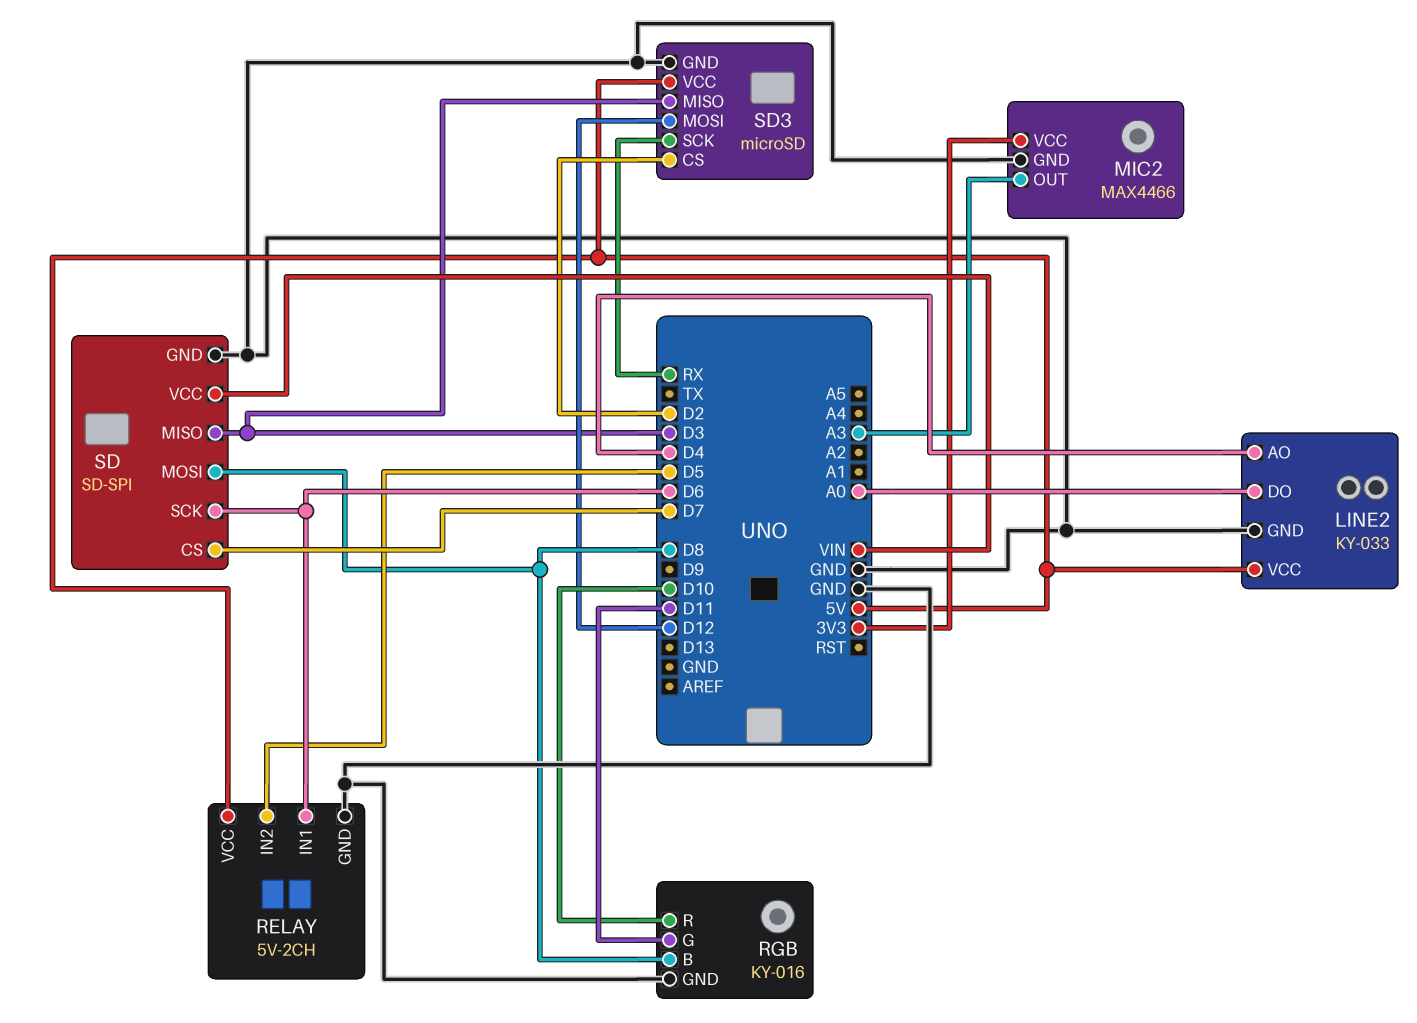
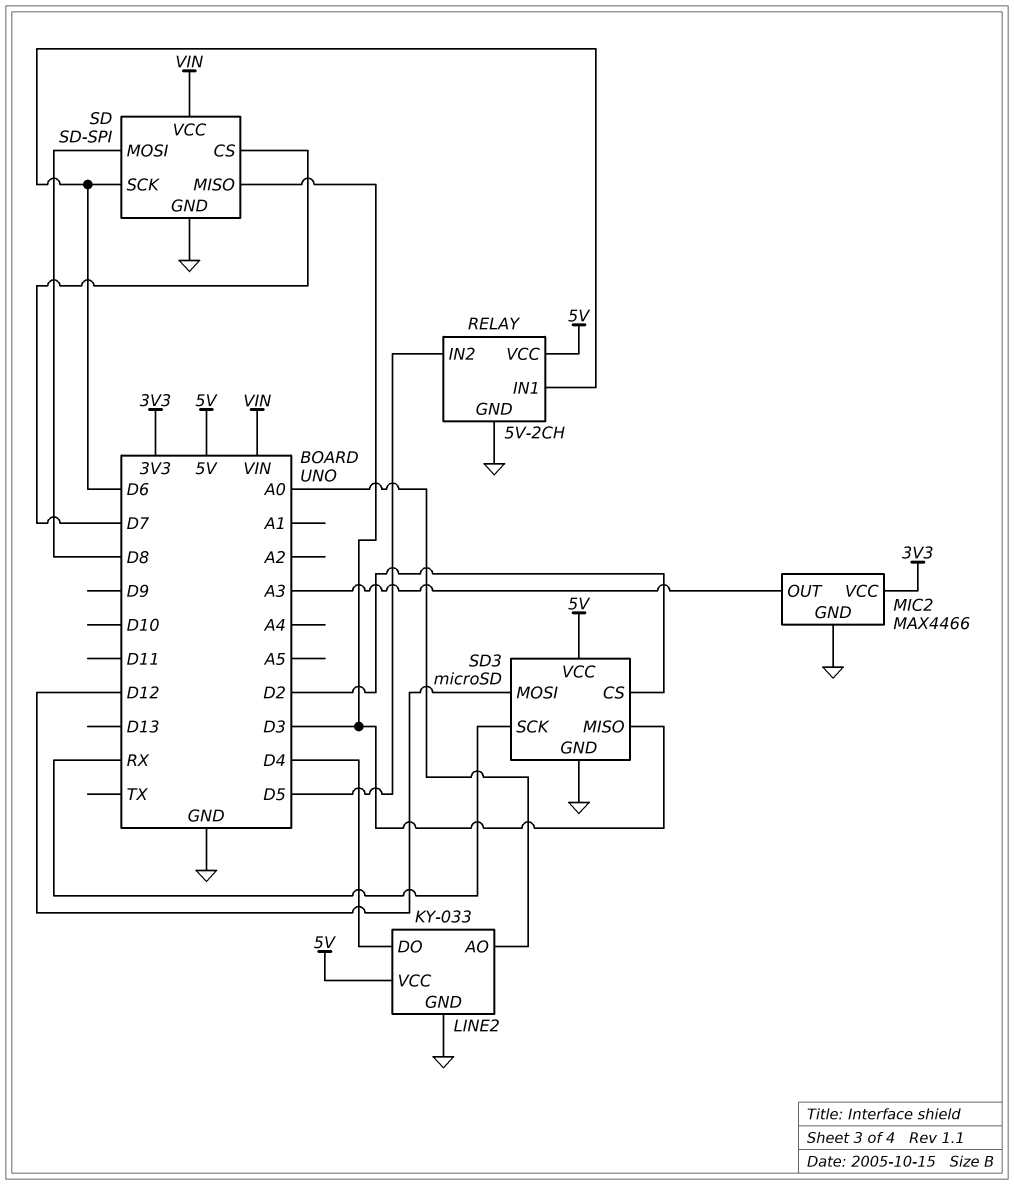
LINE2 pin AO: D4 -> A0
LINE2 pin DO: A0 -> D4
RGB: KY-016 -> none
RGB pin B: D8 -> none
RGB pin G: D11 -> none
RGB pin GND: GND -> none
RGB pin R: D10 -> none

